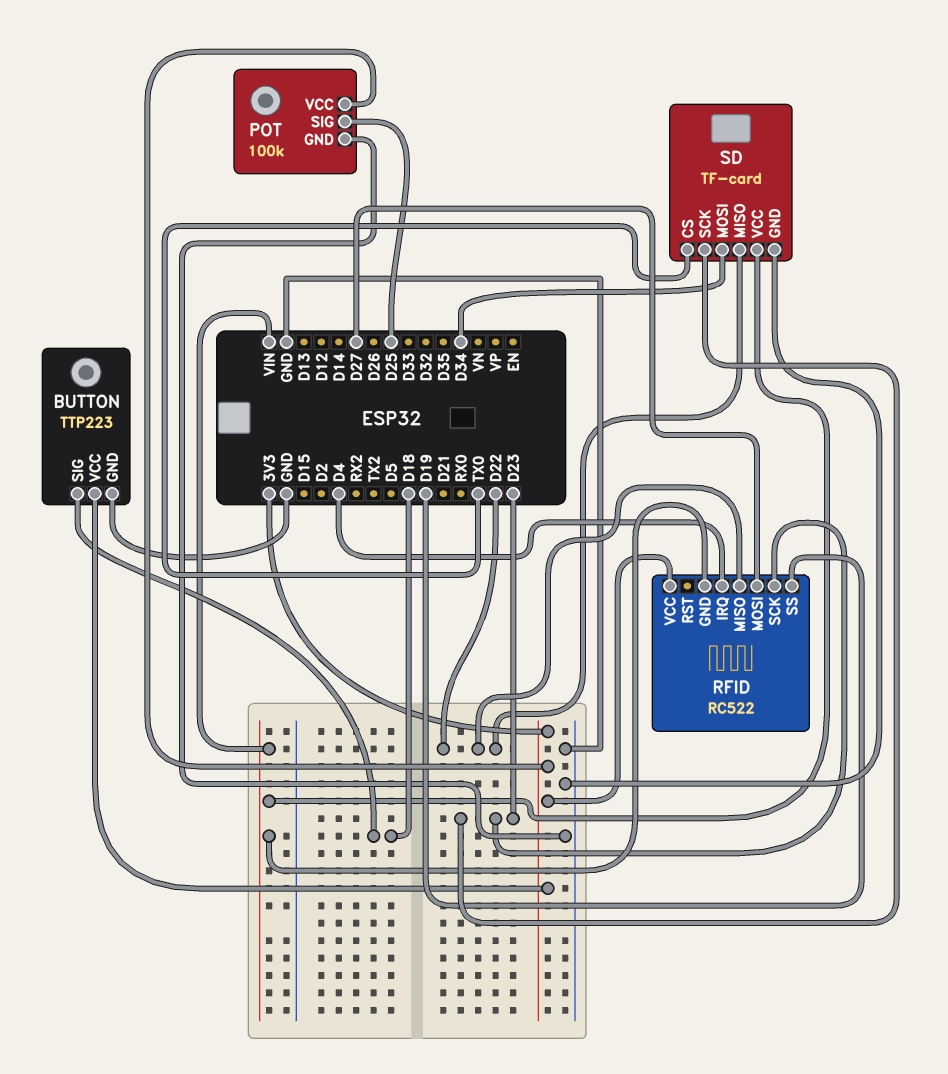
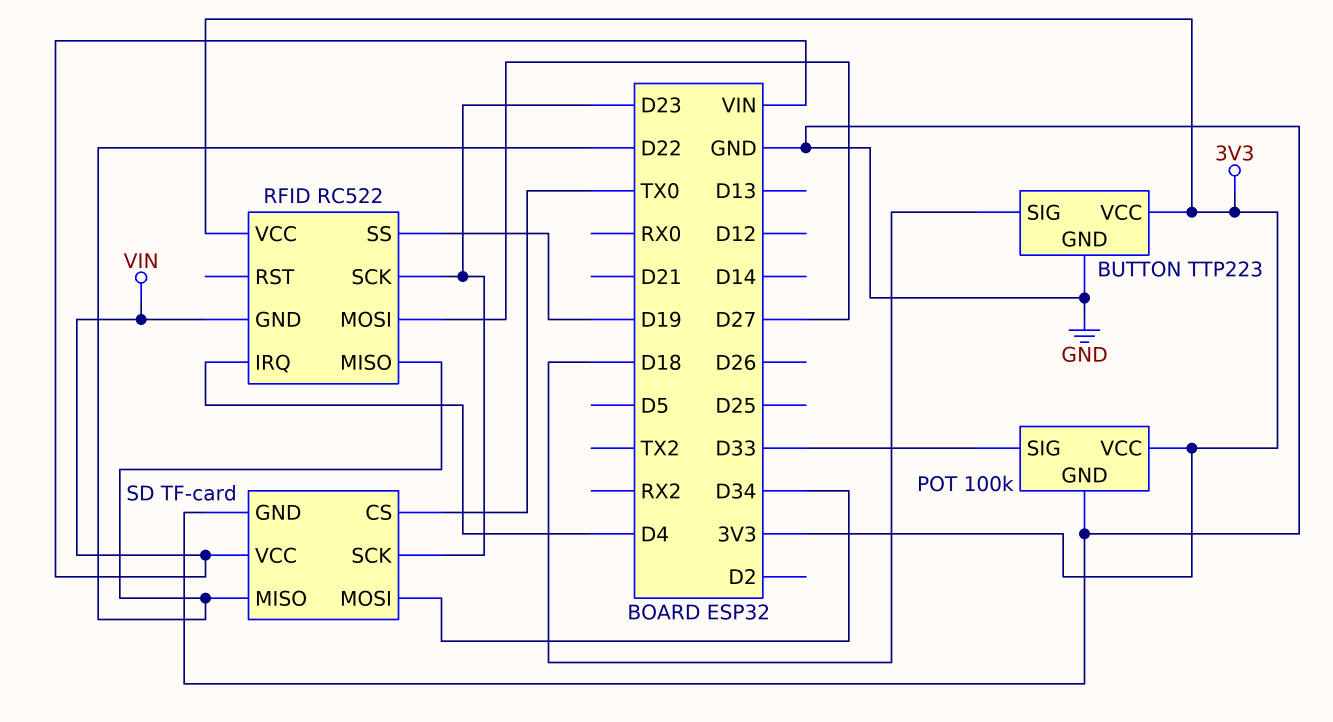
POT pin SIG: D25 -> D33

